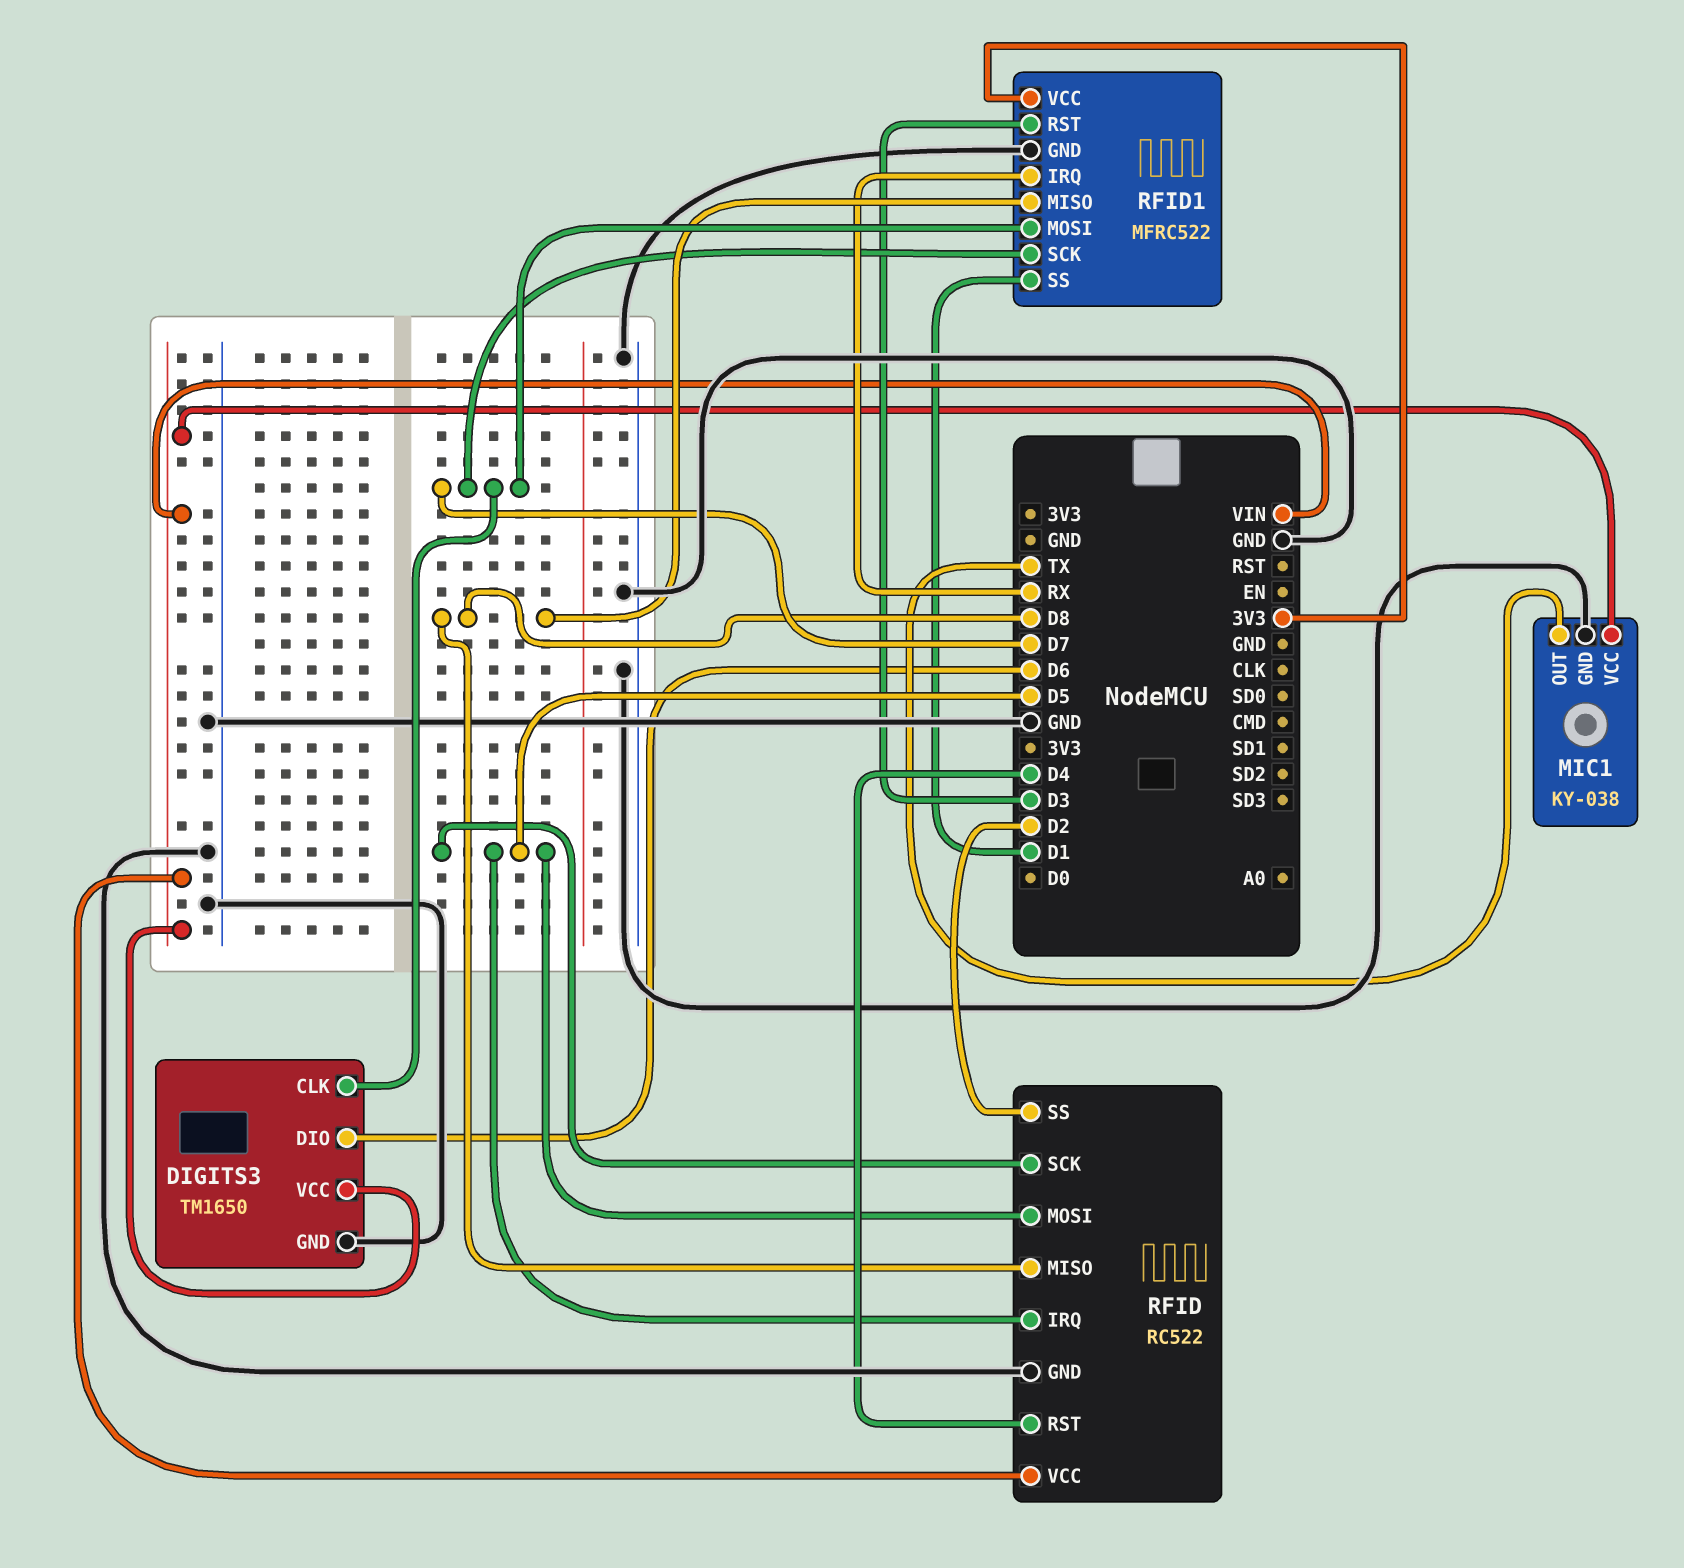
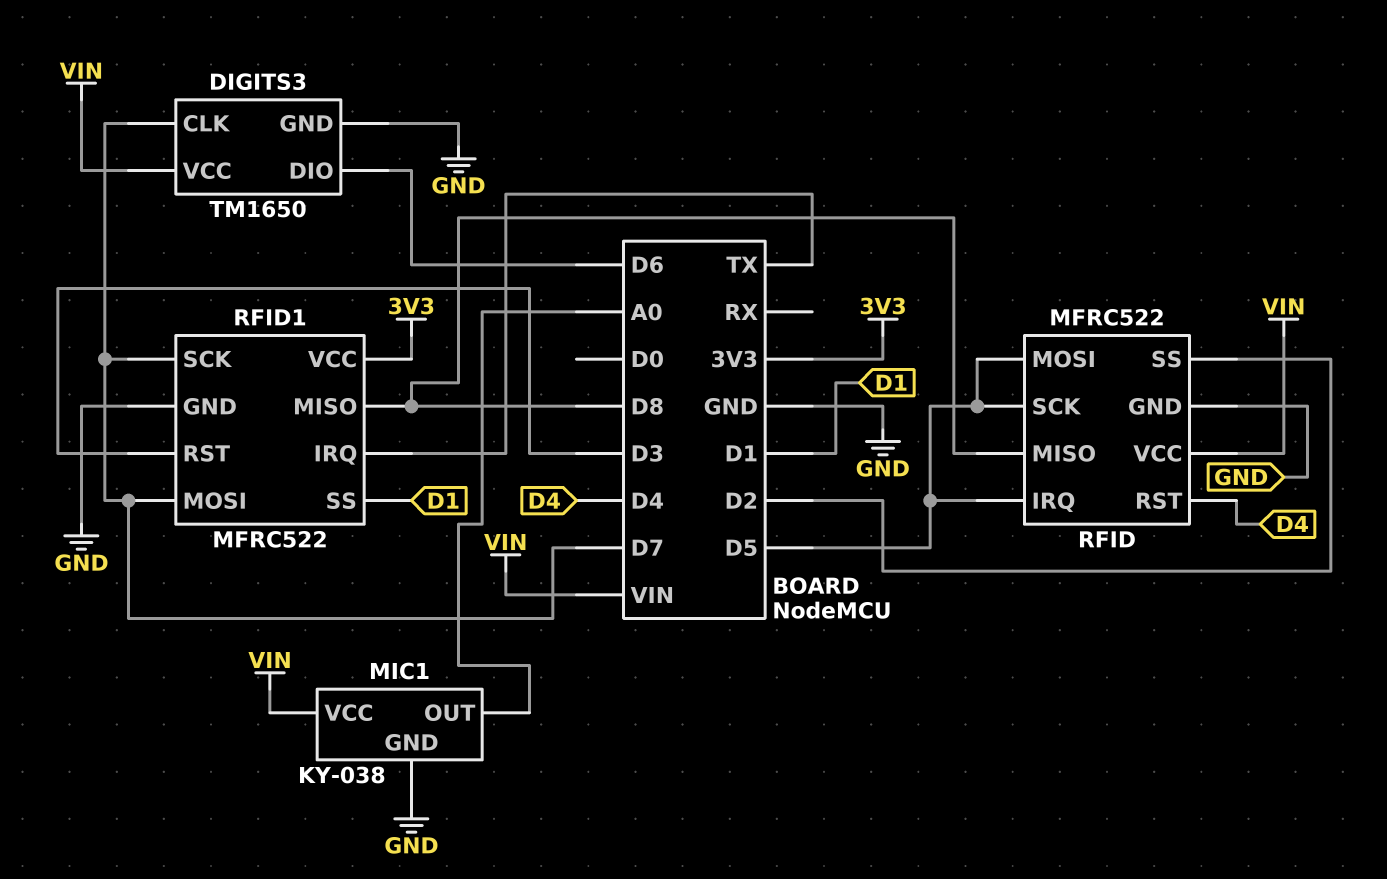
MIC1 pin OUT: TX -> A0
RFID: RC522 -> MFRC522
RFID1 pin IRQ: RX -> TX

